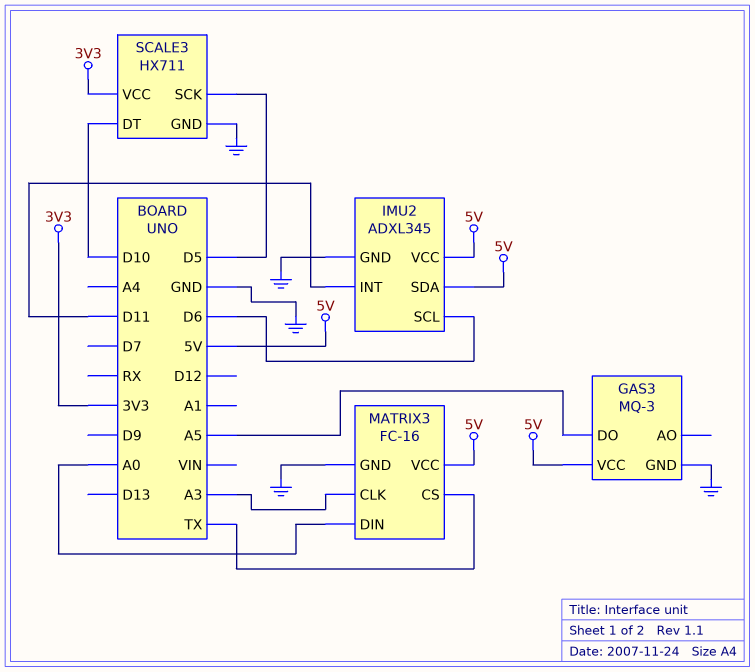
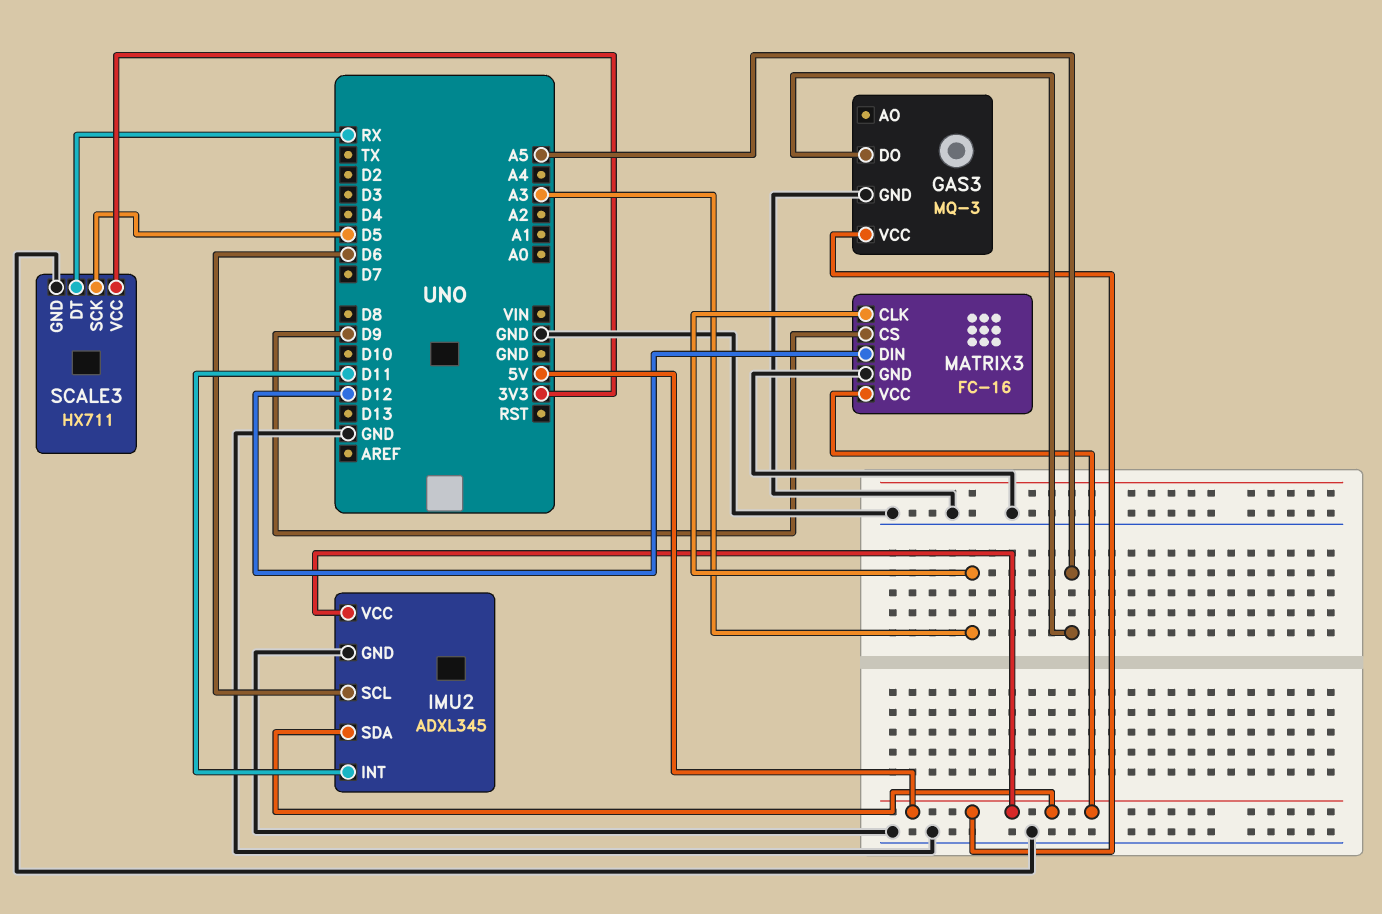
MATRIX3 pin CS: TX -> D9
MATRIX3 pin DIN: A0 -> D12
SCALE3 pin DT: D10 -> RX

